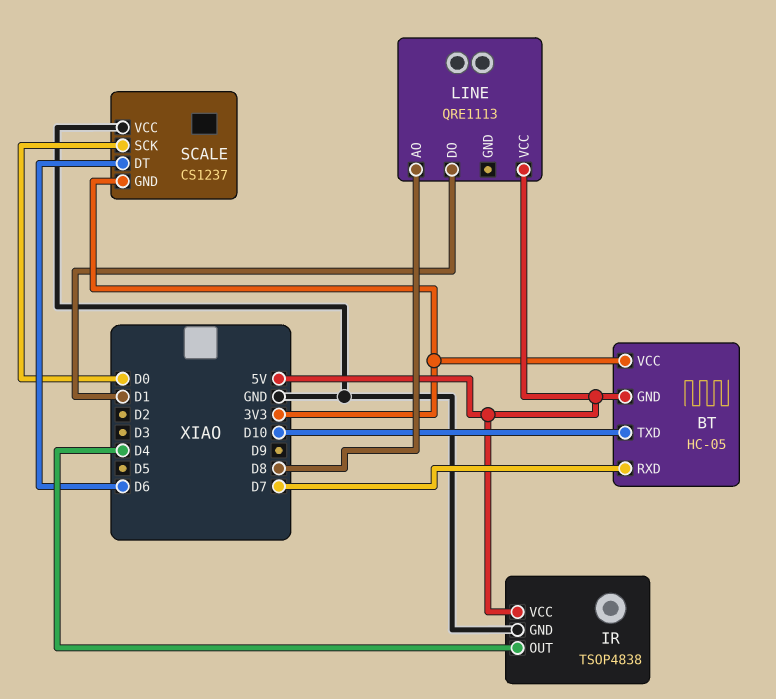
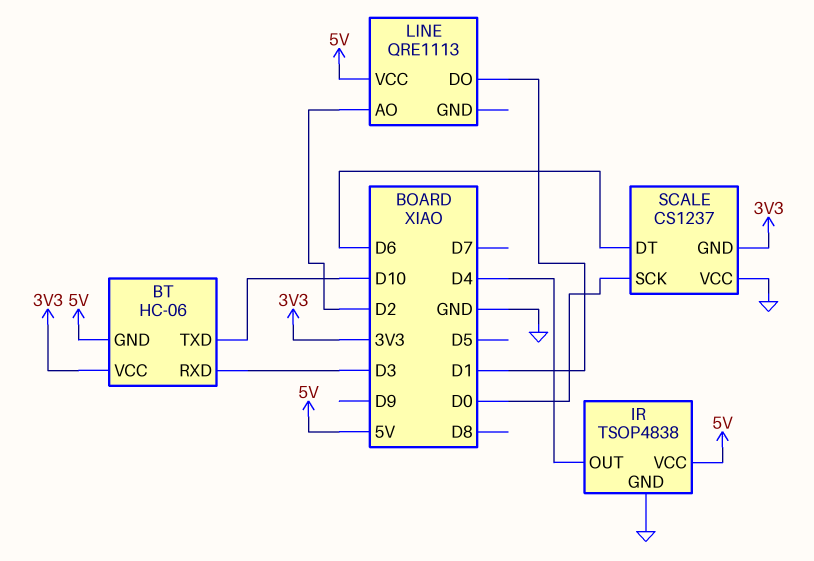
BT: HC-05 -> HC-06
BT pin RXD: D7 -> D3
LINE pin AO: D8 -> D2

